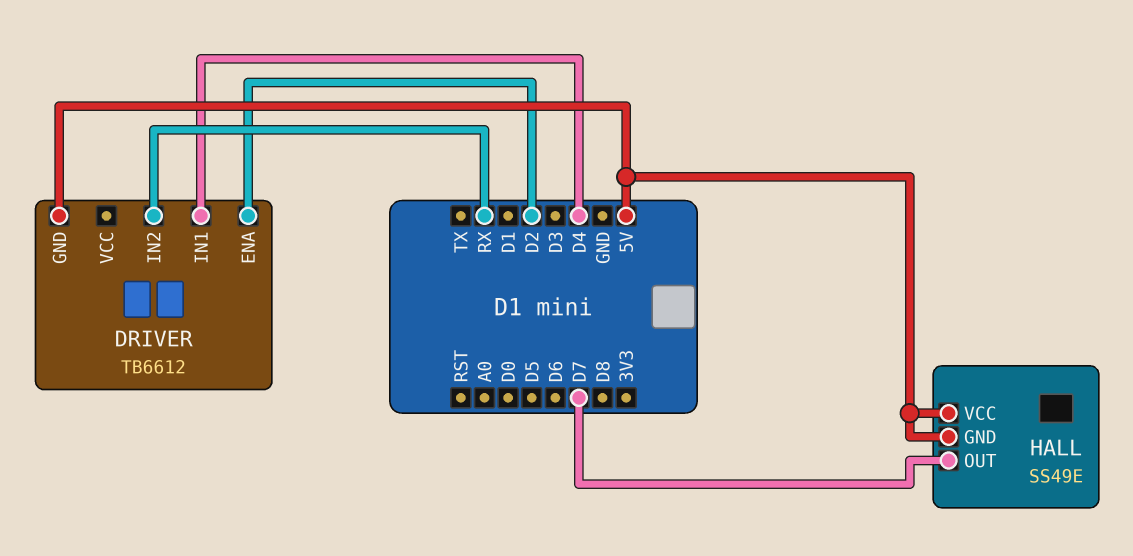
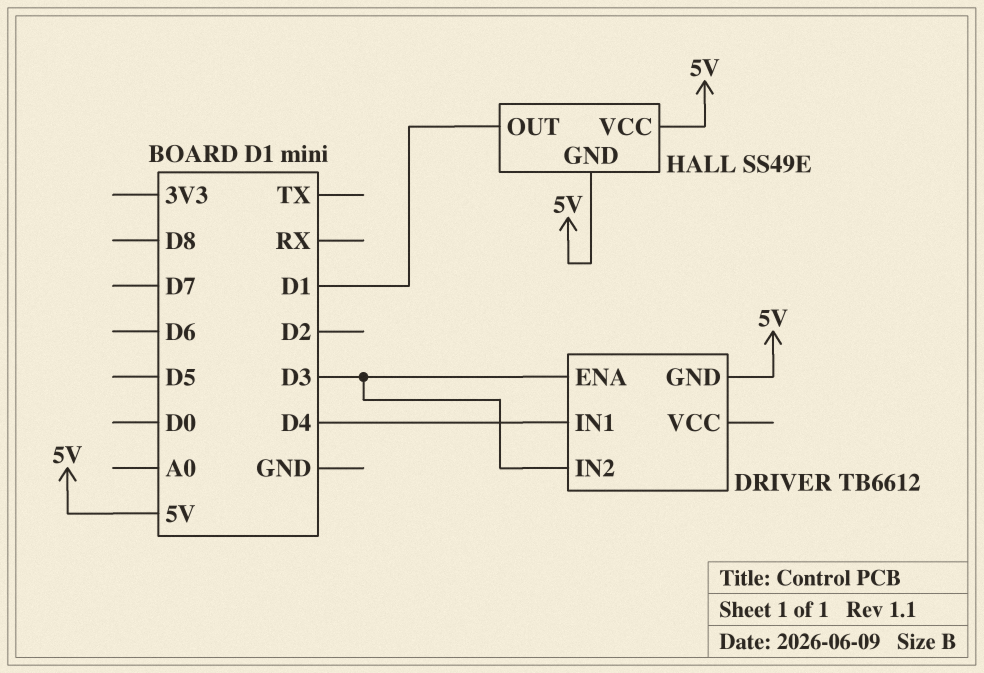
DRIVER pin ENA: D2 -> D3
DRIVER pin IN2: RX -> D3
HALL pin OUT: D7 -> D1

